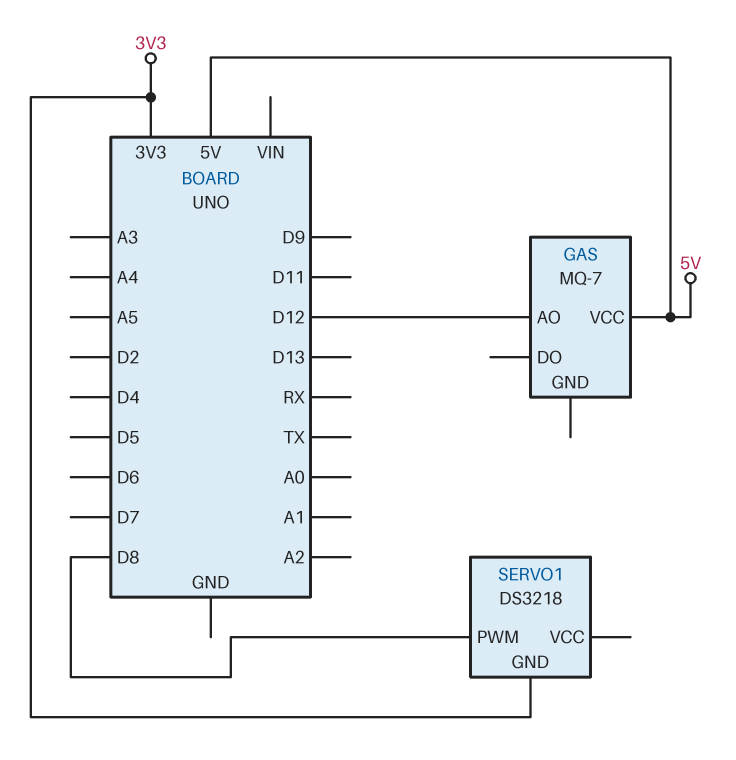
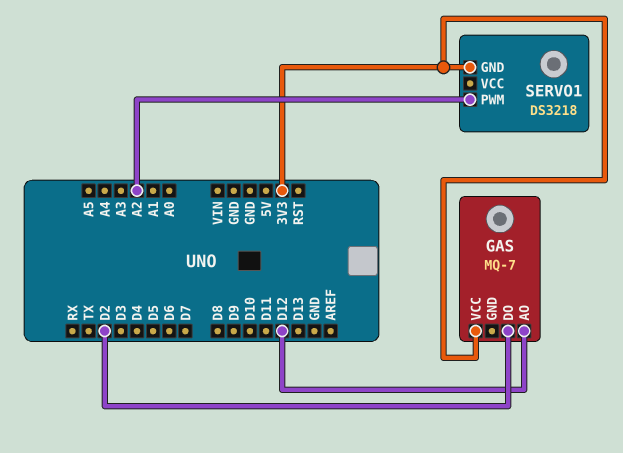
GAS pin DO: none -> D2
GAS pin VCC: 5V -> 3V3
SERVO1 pin PWM: D8 -> A2

